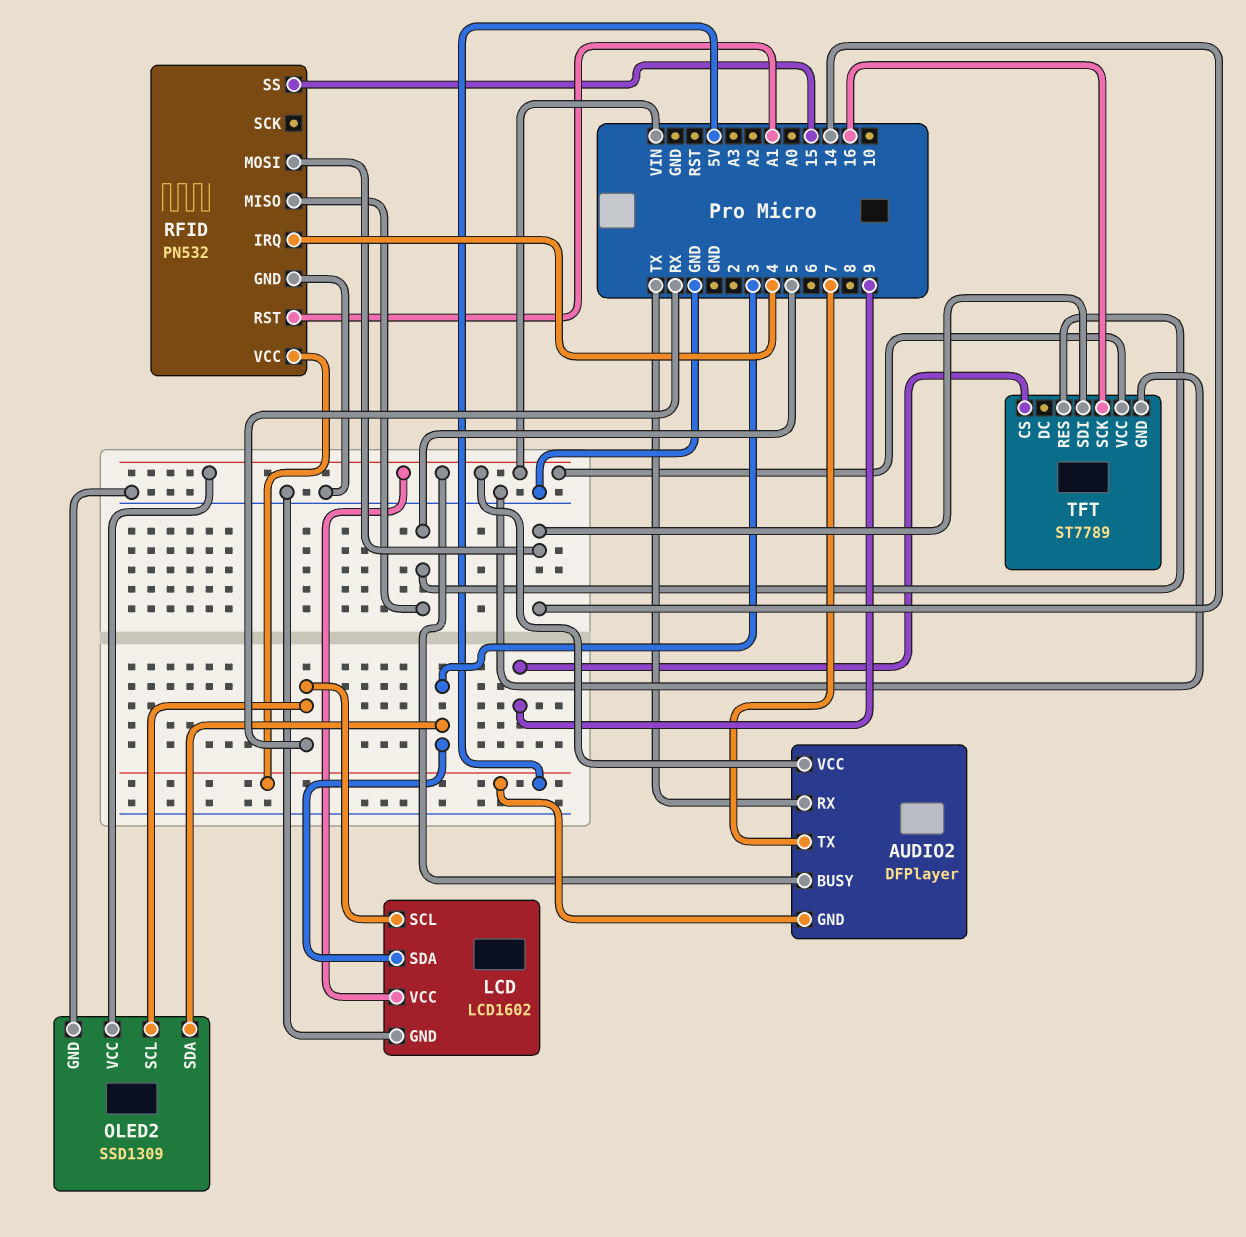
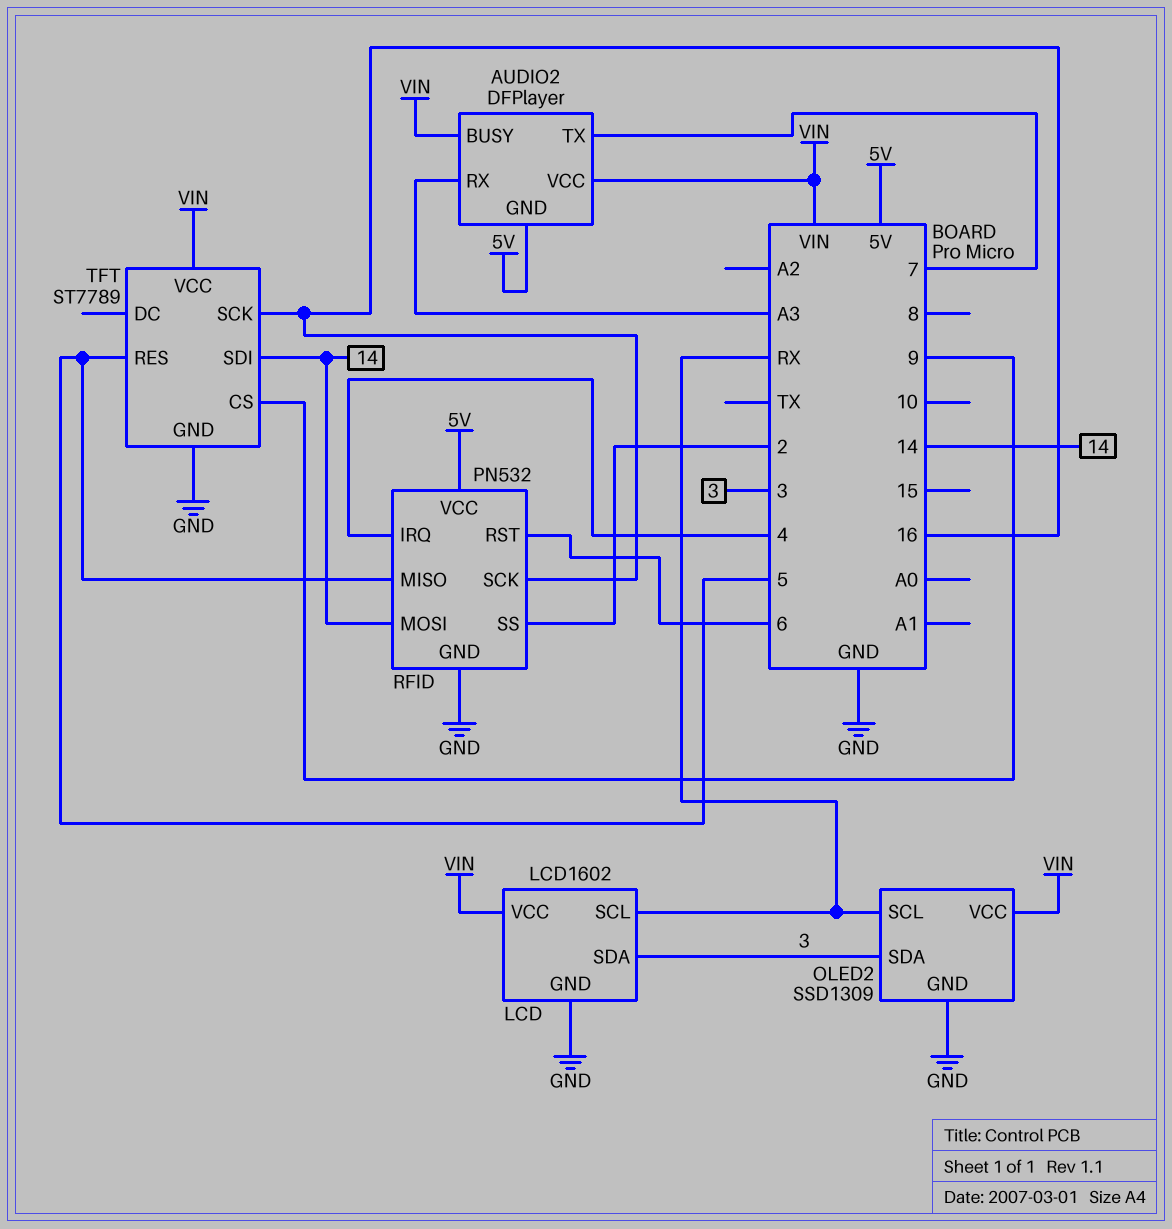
AUDIO2 pin RX: TX -> A3
RFID pin RST: A1 -> 6
RFID pin SCK: none -> 16
RFID pin SS: 15 -> 2

